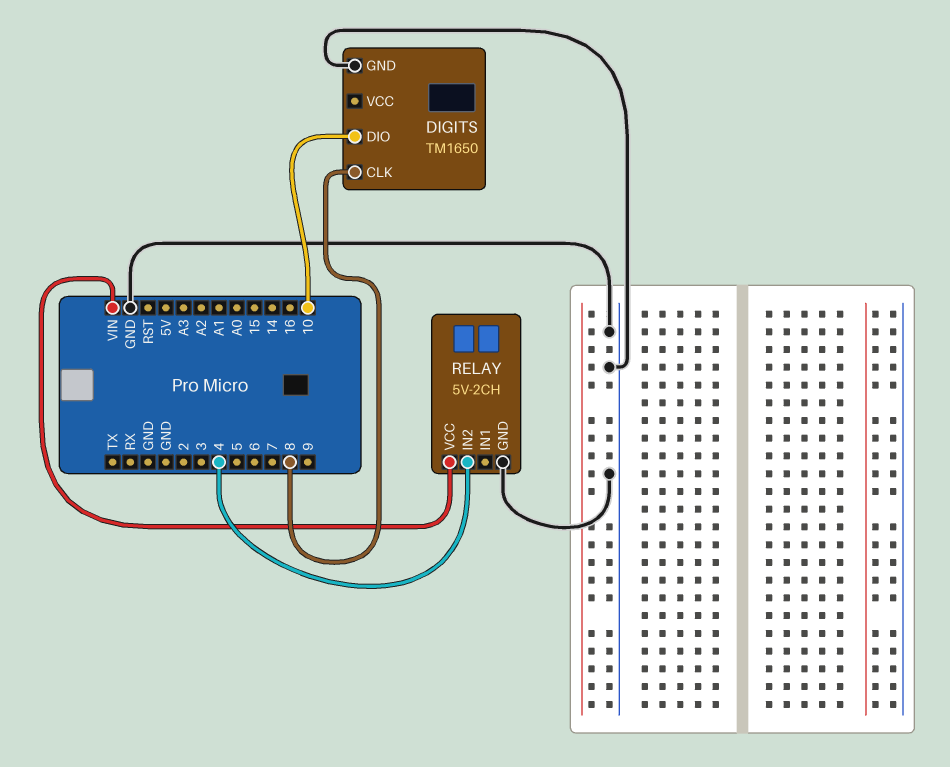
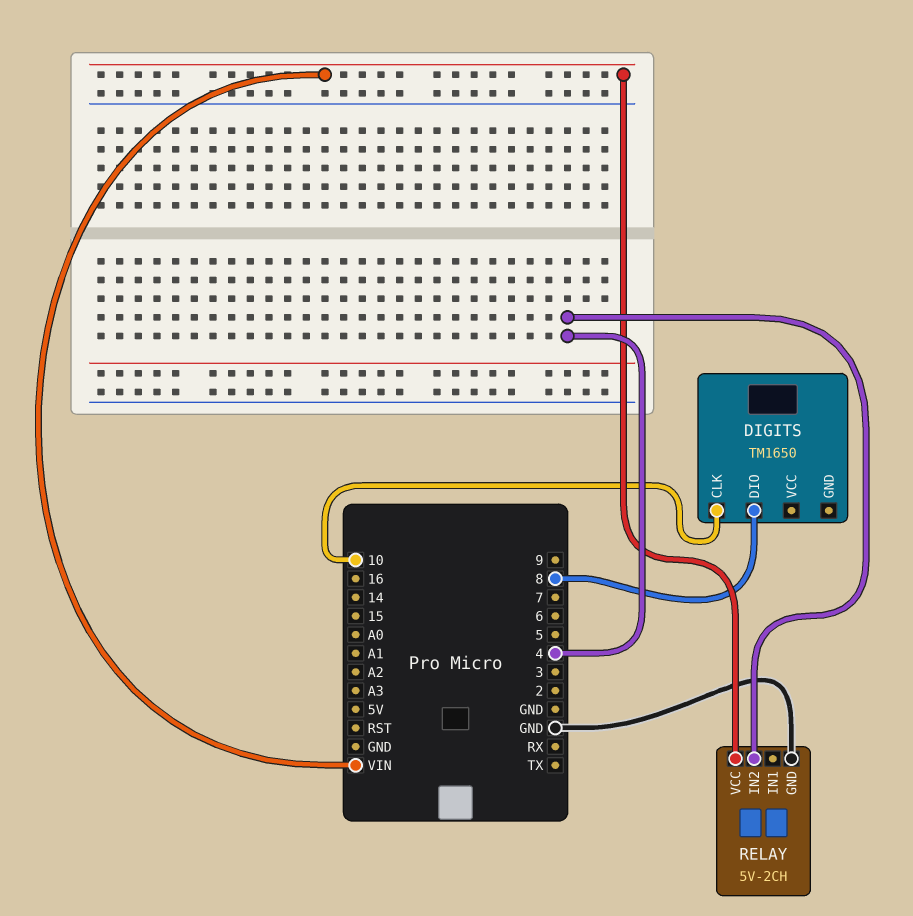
DIGITS pin CLK: 8 -> 10
DIGITS pin DIO: 10 -> 8
DIGITS pin GND: GND -> none

